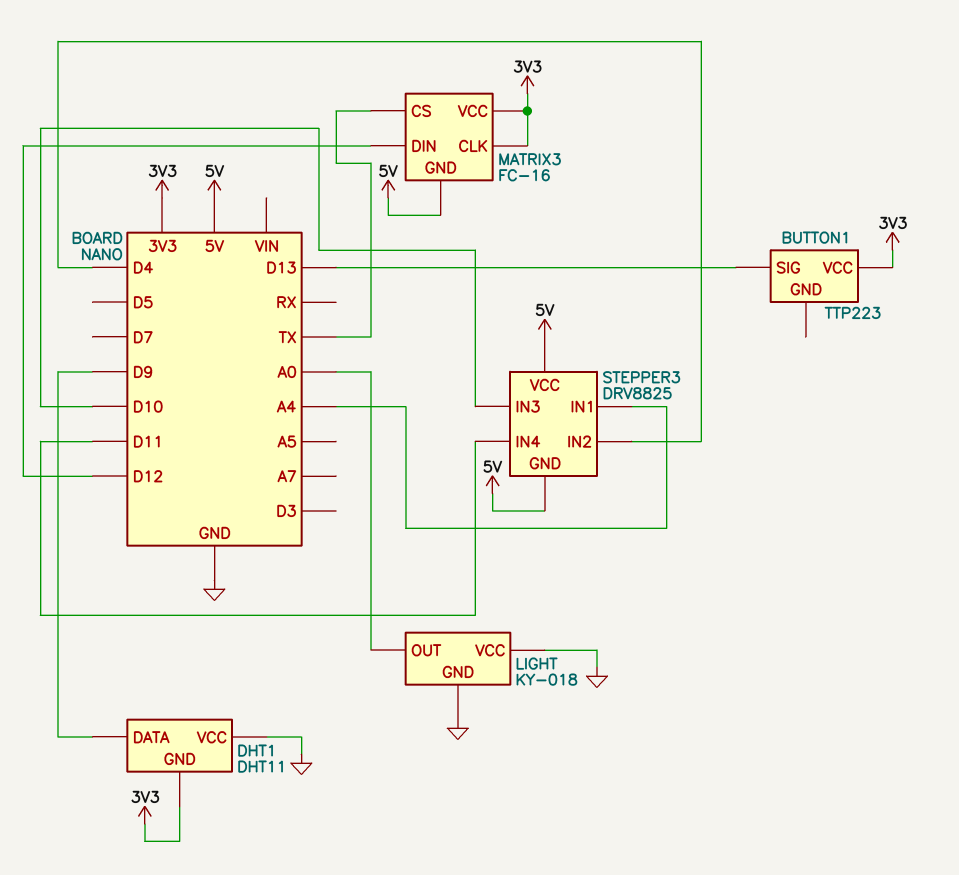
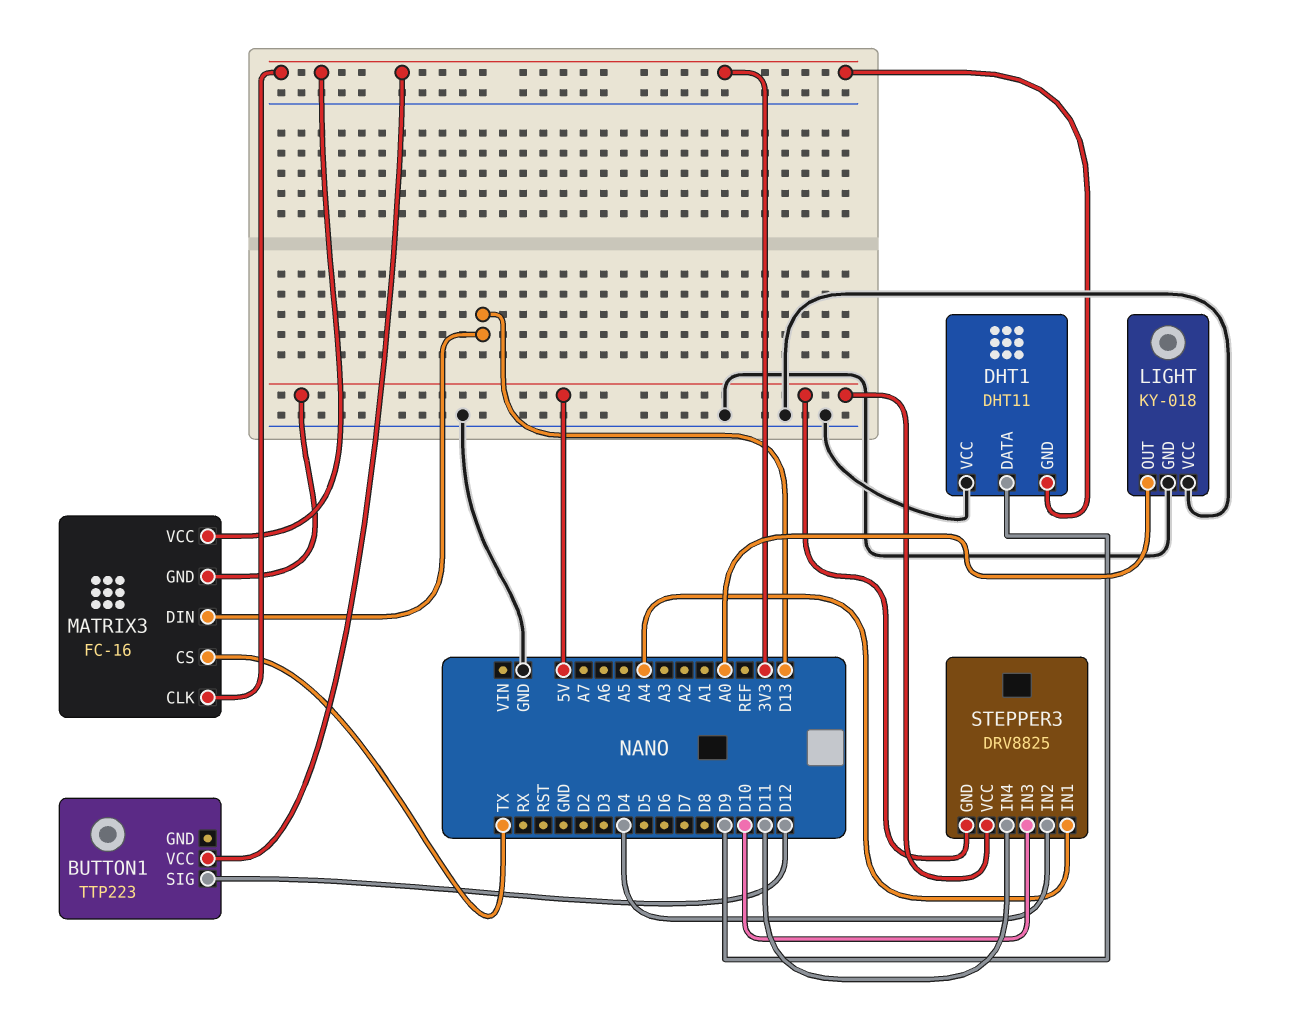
BUTTON1 pin SIG: D13 -> D12
MATRIX3 pin DIN: D12 -> D13

